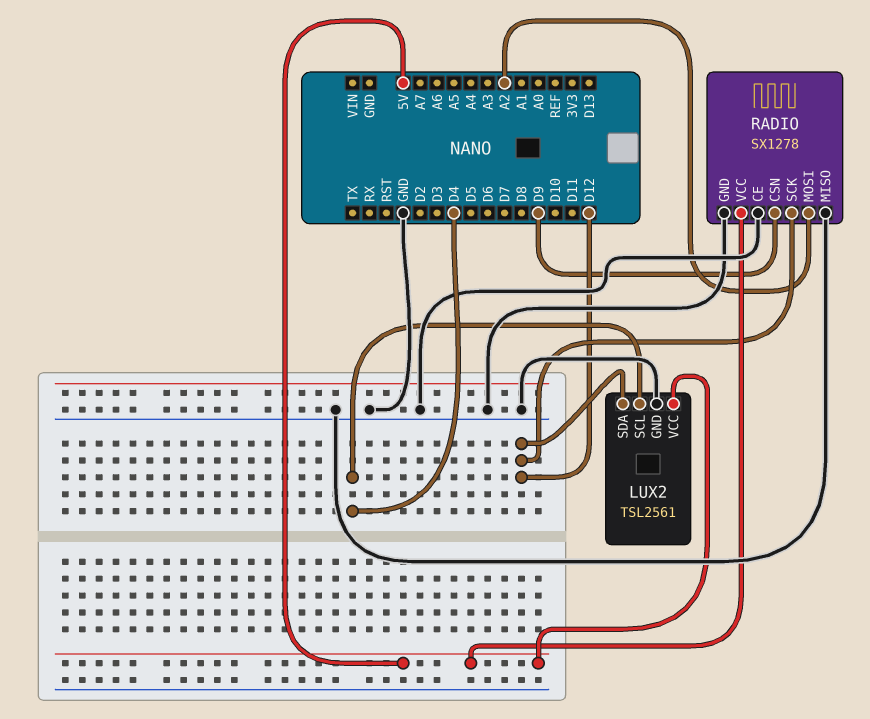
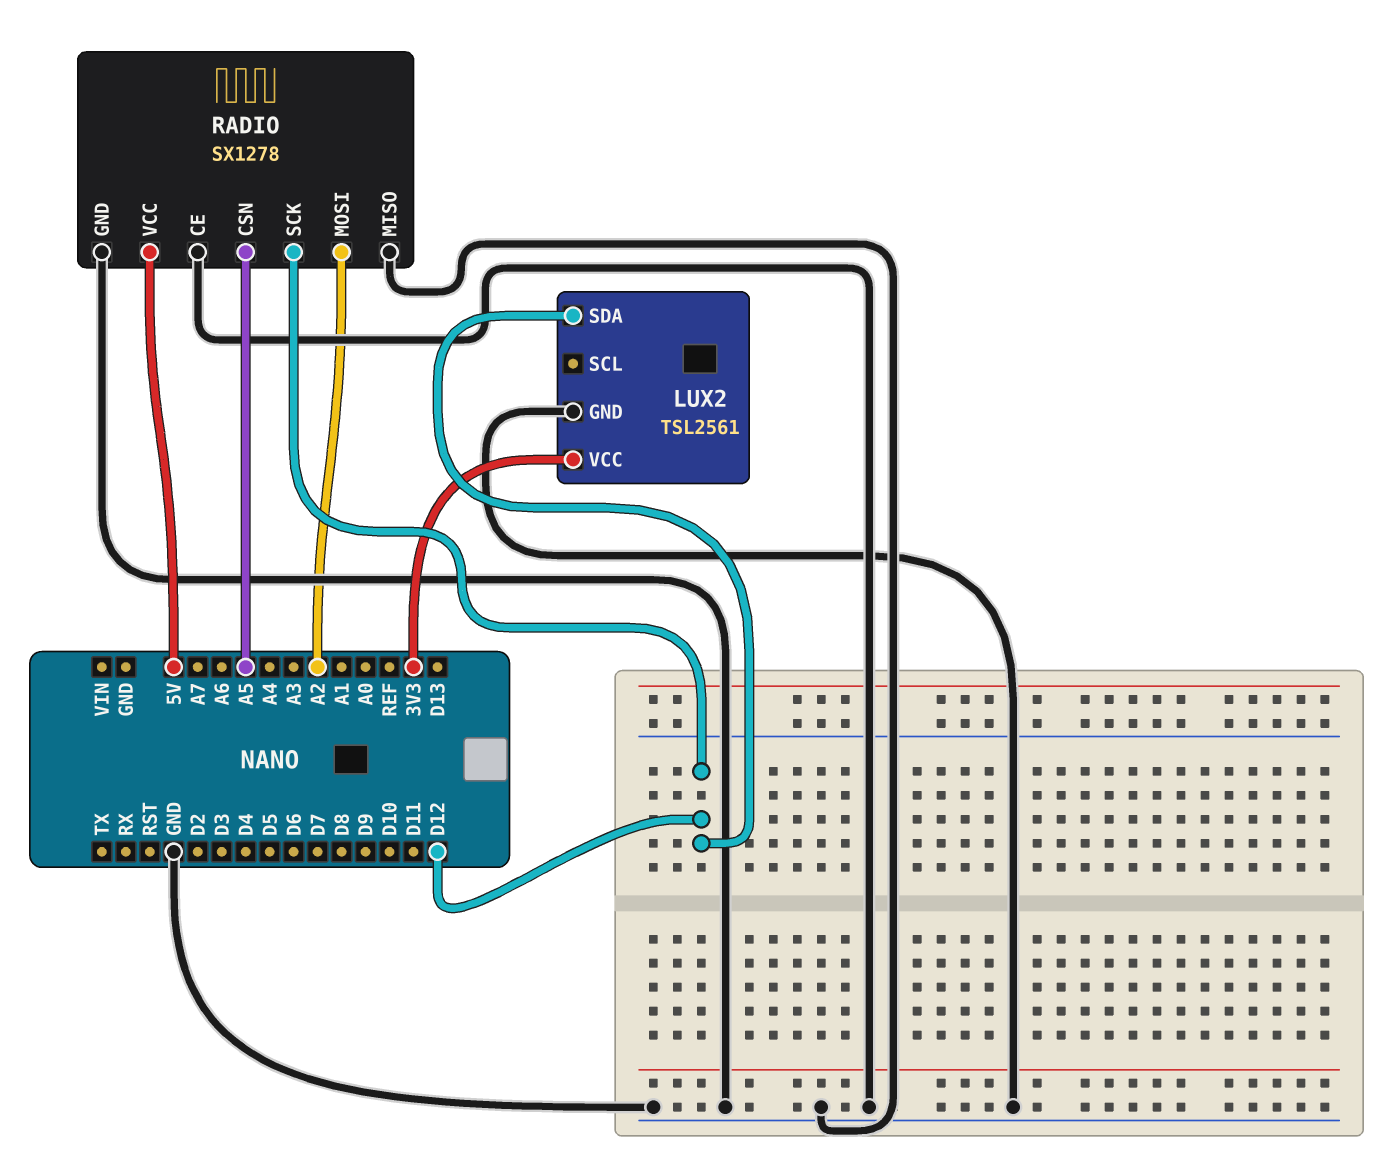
LUX2 pin SCL: D4 -> none
LUX2 pin VCC: 5V -> 3V3
RADIO pin CSN: D9 -> A5

